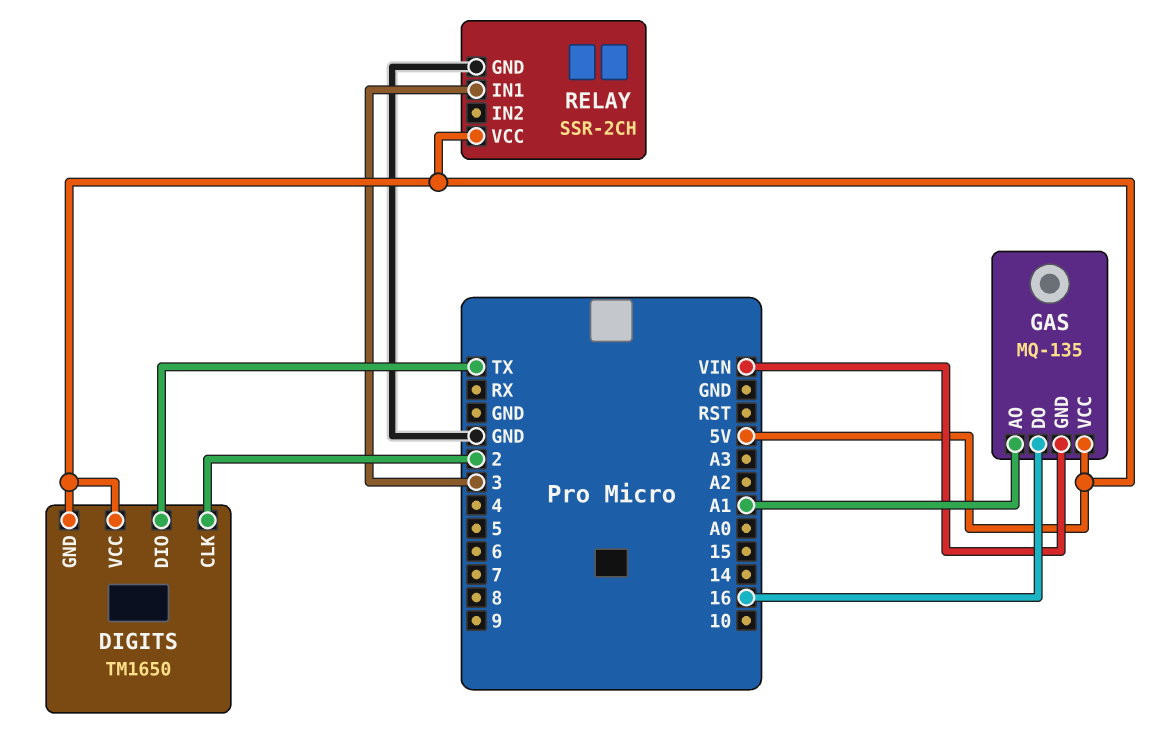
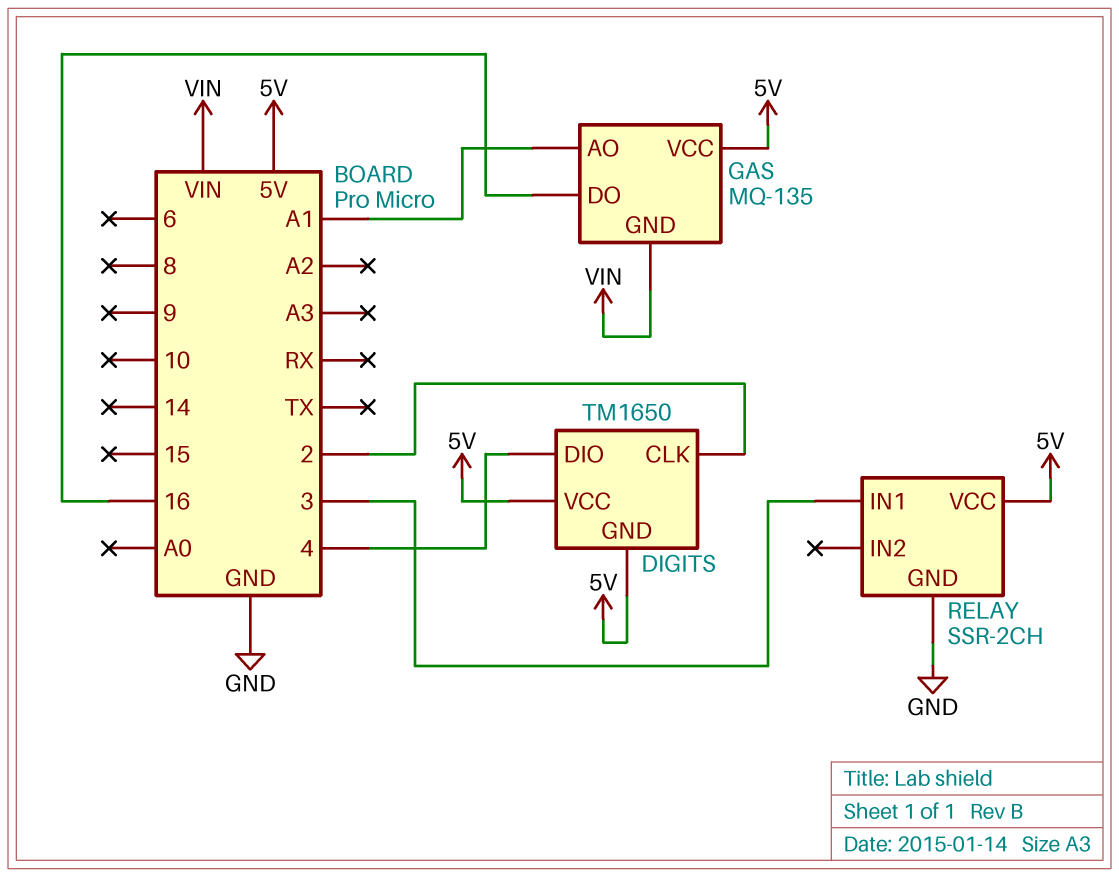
DIGITS pin DIO: TX -> 4

